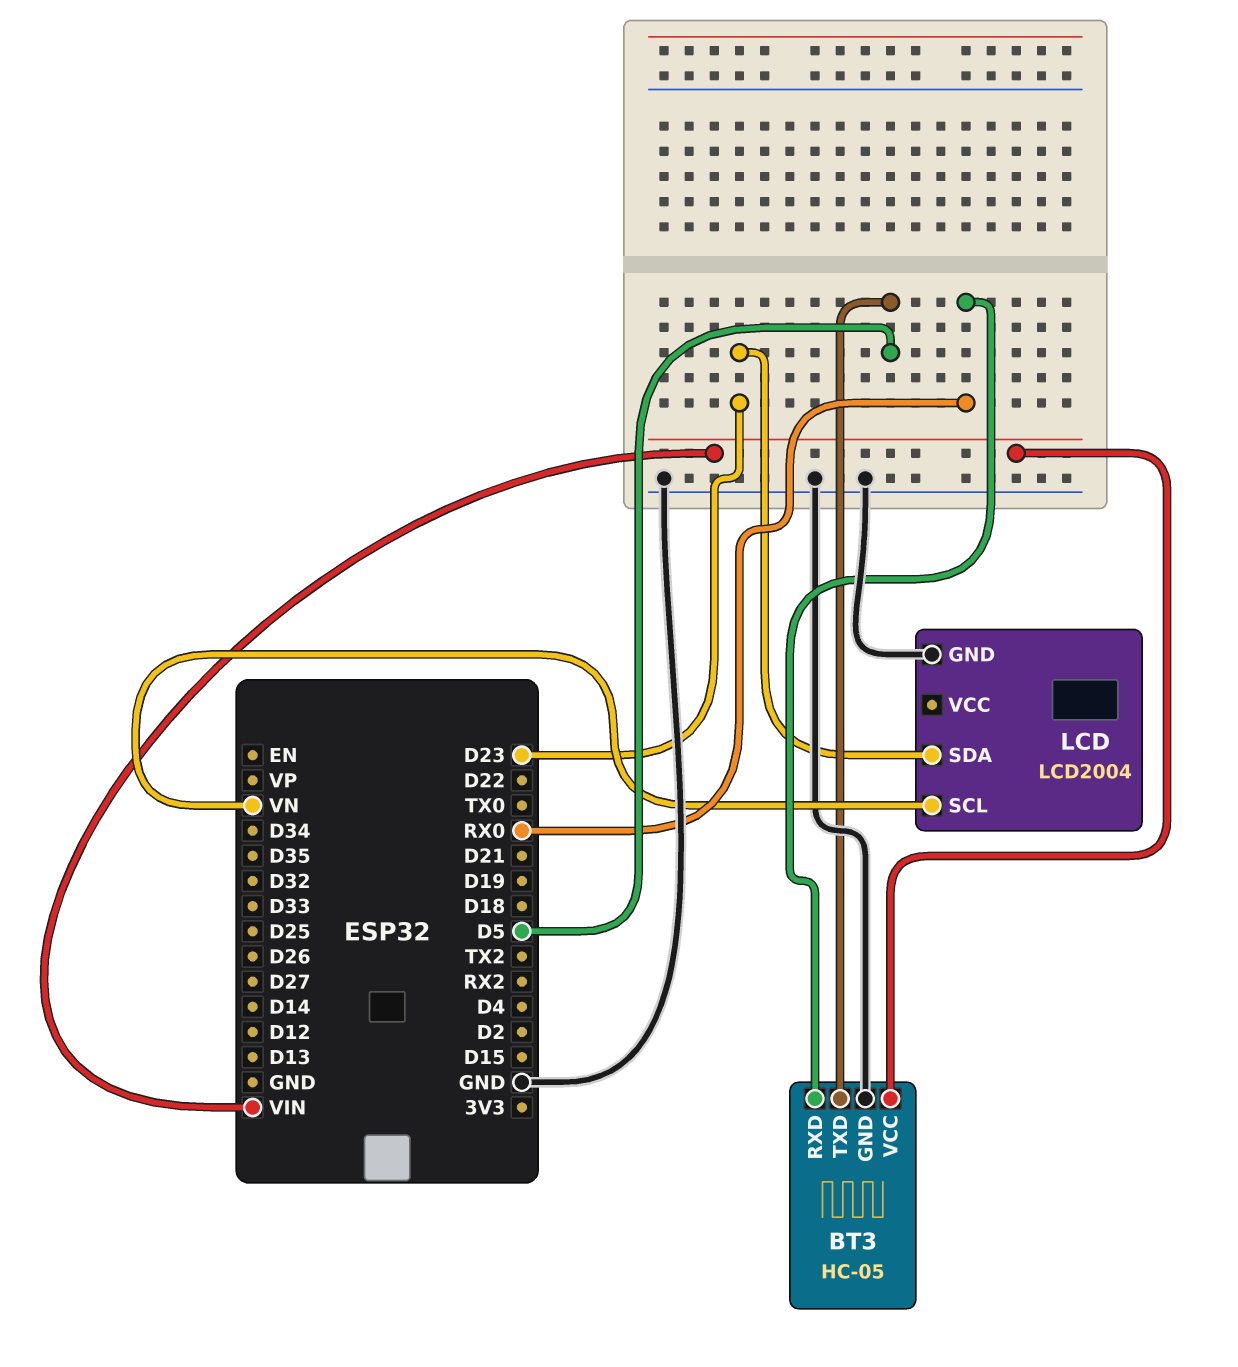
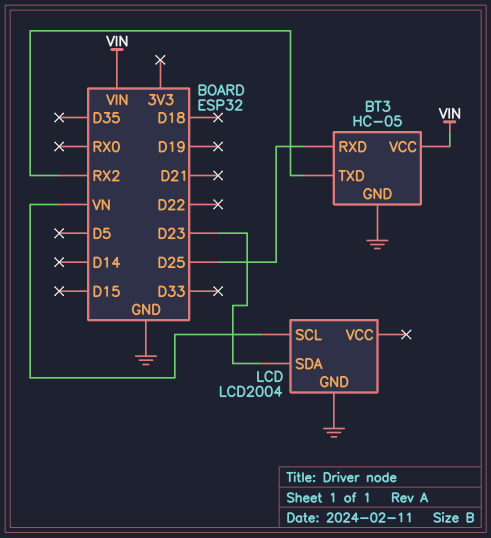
BT3 pin RXD: RX0 -> D25
BT3 pin TXD: D5 -> RX2

